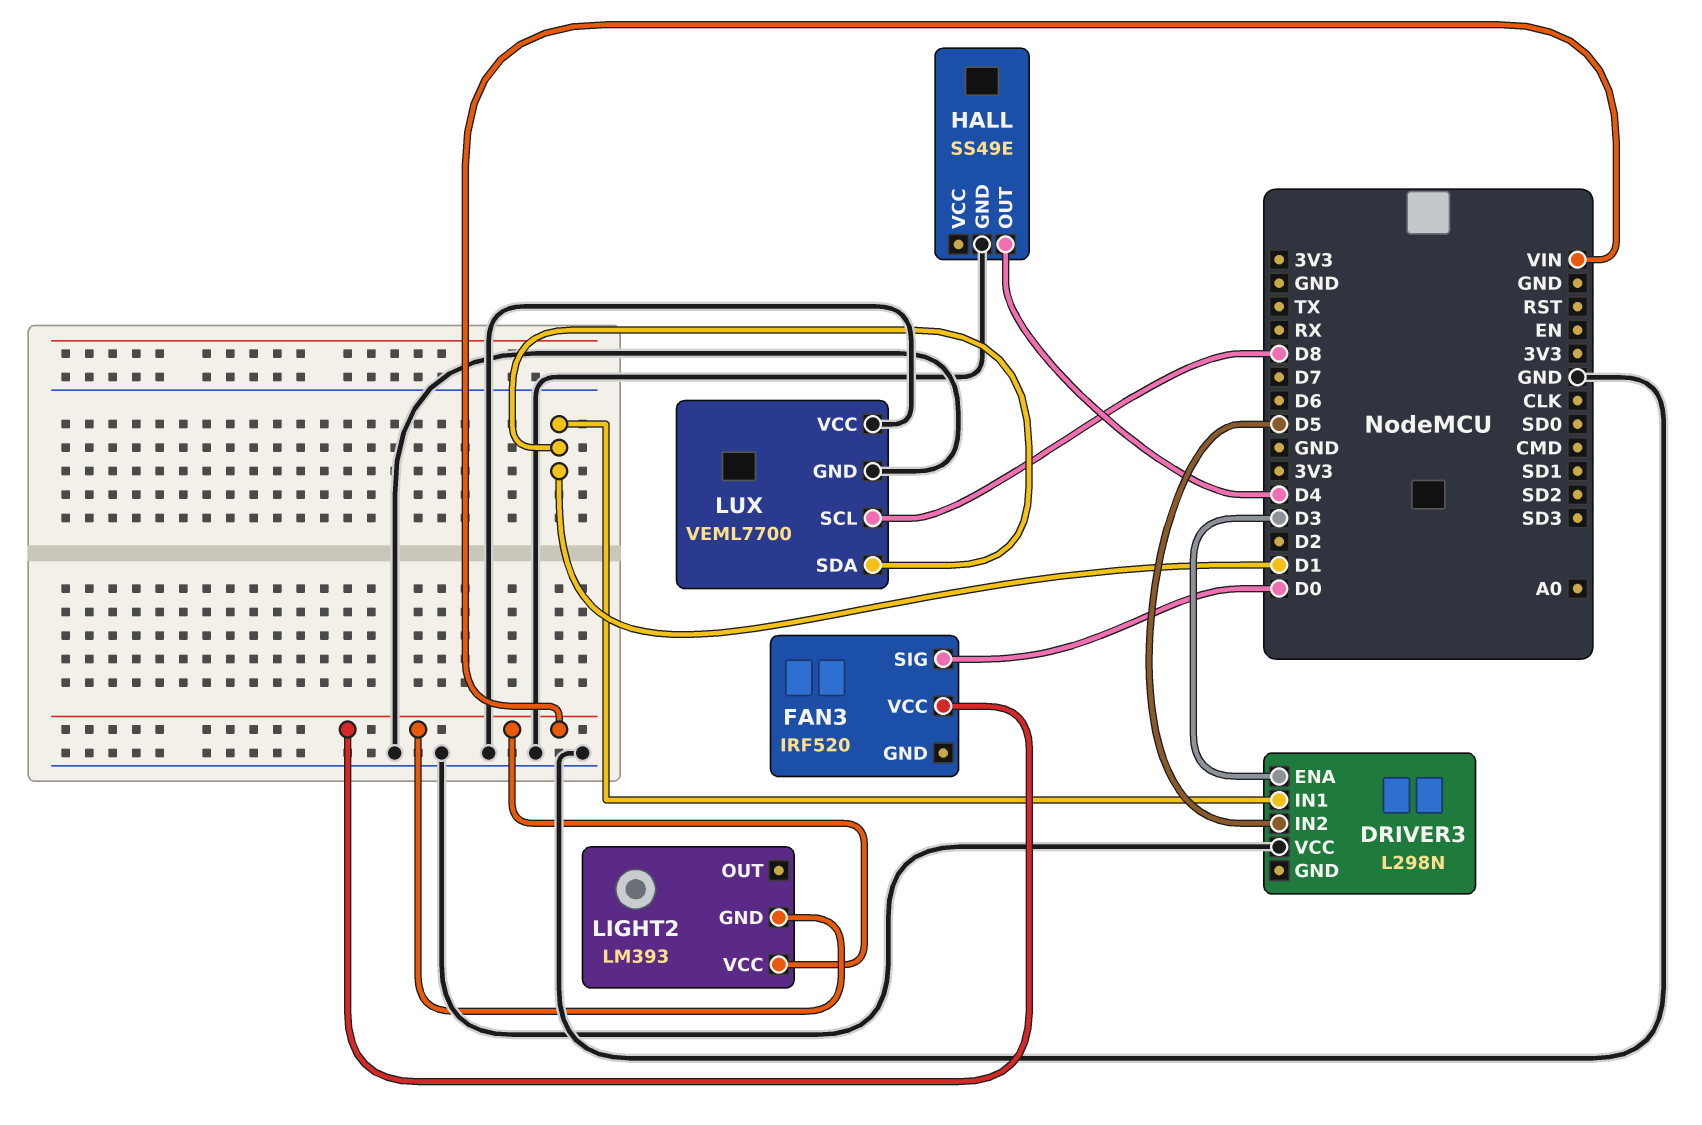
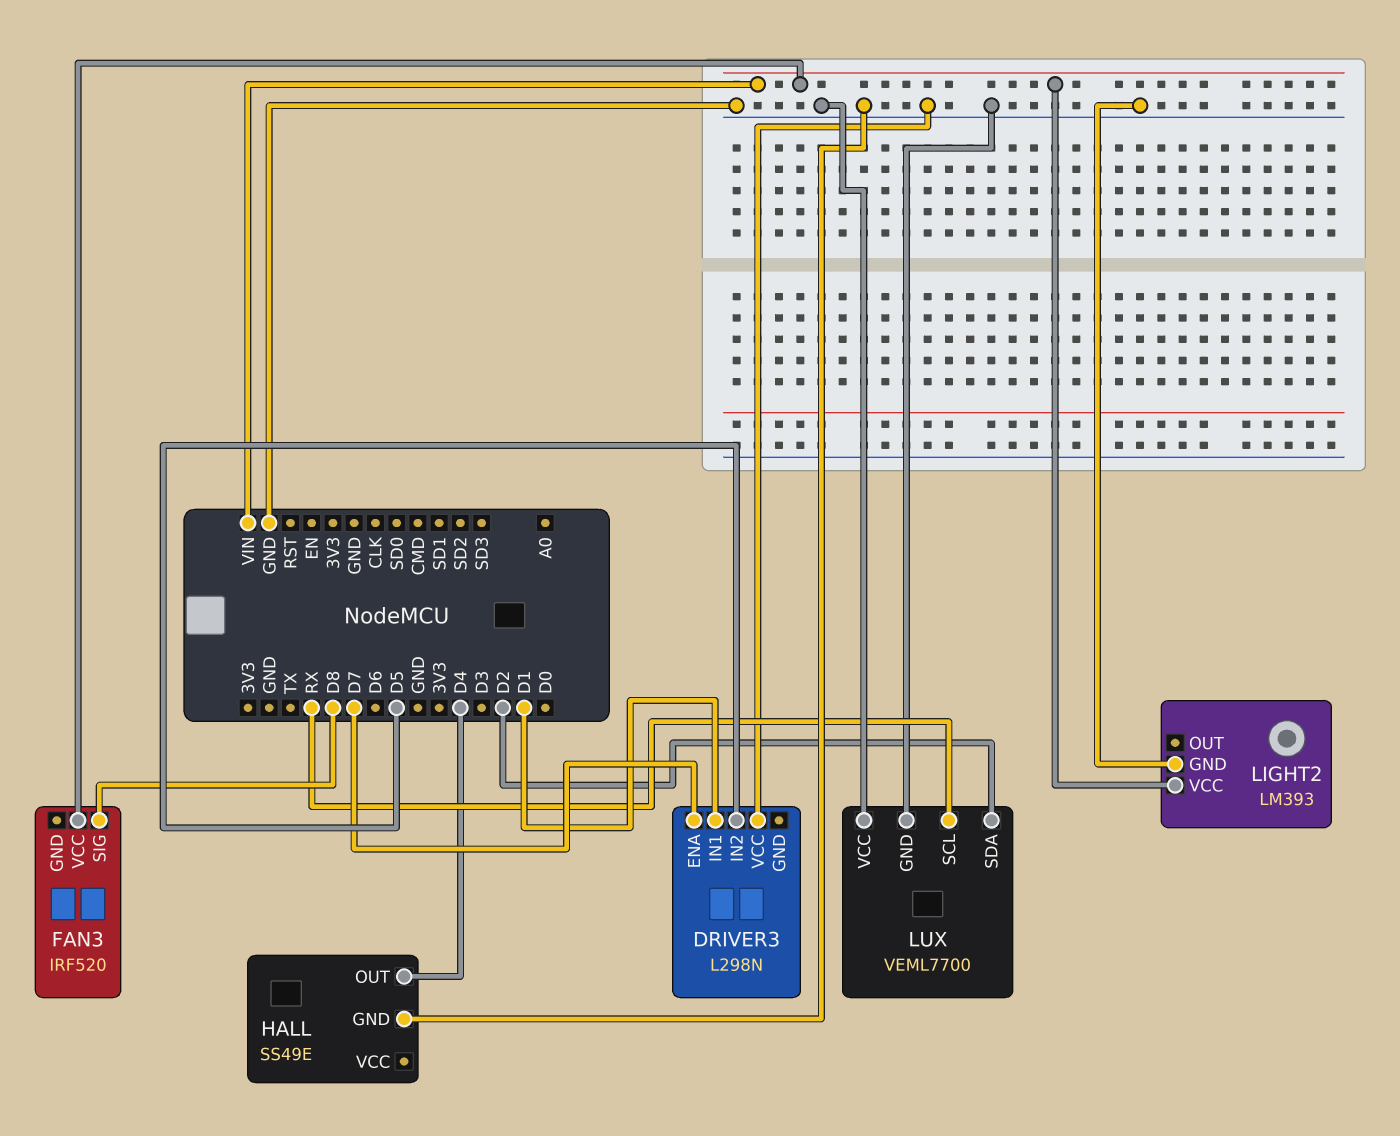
DRIVER3 pin ENA: D3 -> D7
FAN3 pin SIG: D0 -> D8
LIGHT2 pin GND: VIN -> GND
LUX pin SCL: D8 -> RX
LUX pin SDA: D1 -> D2

